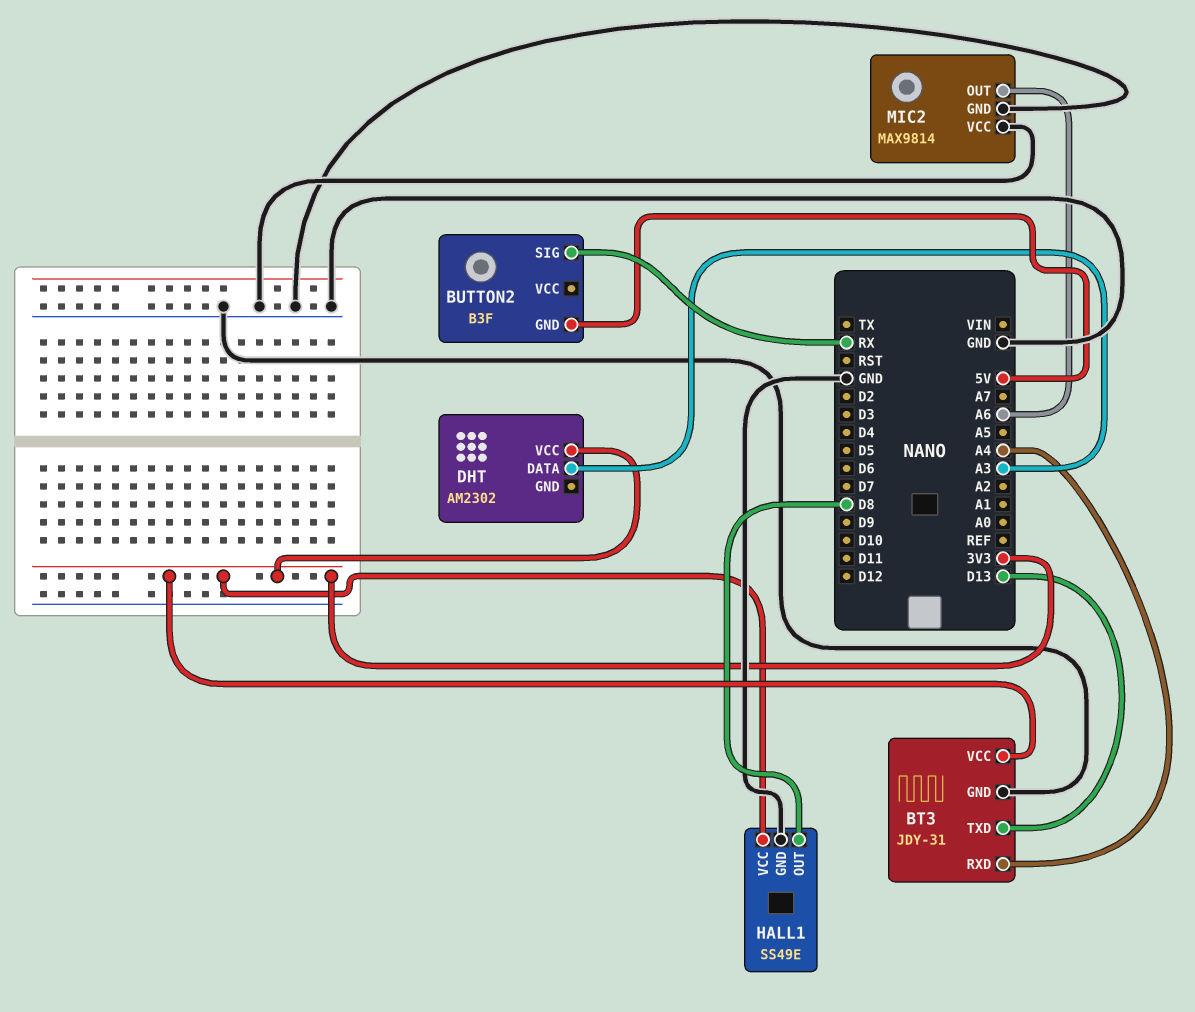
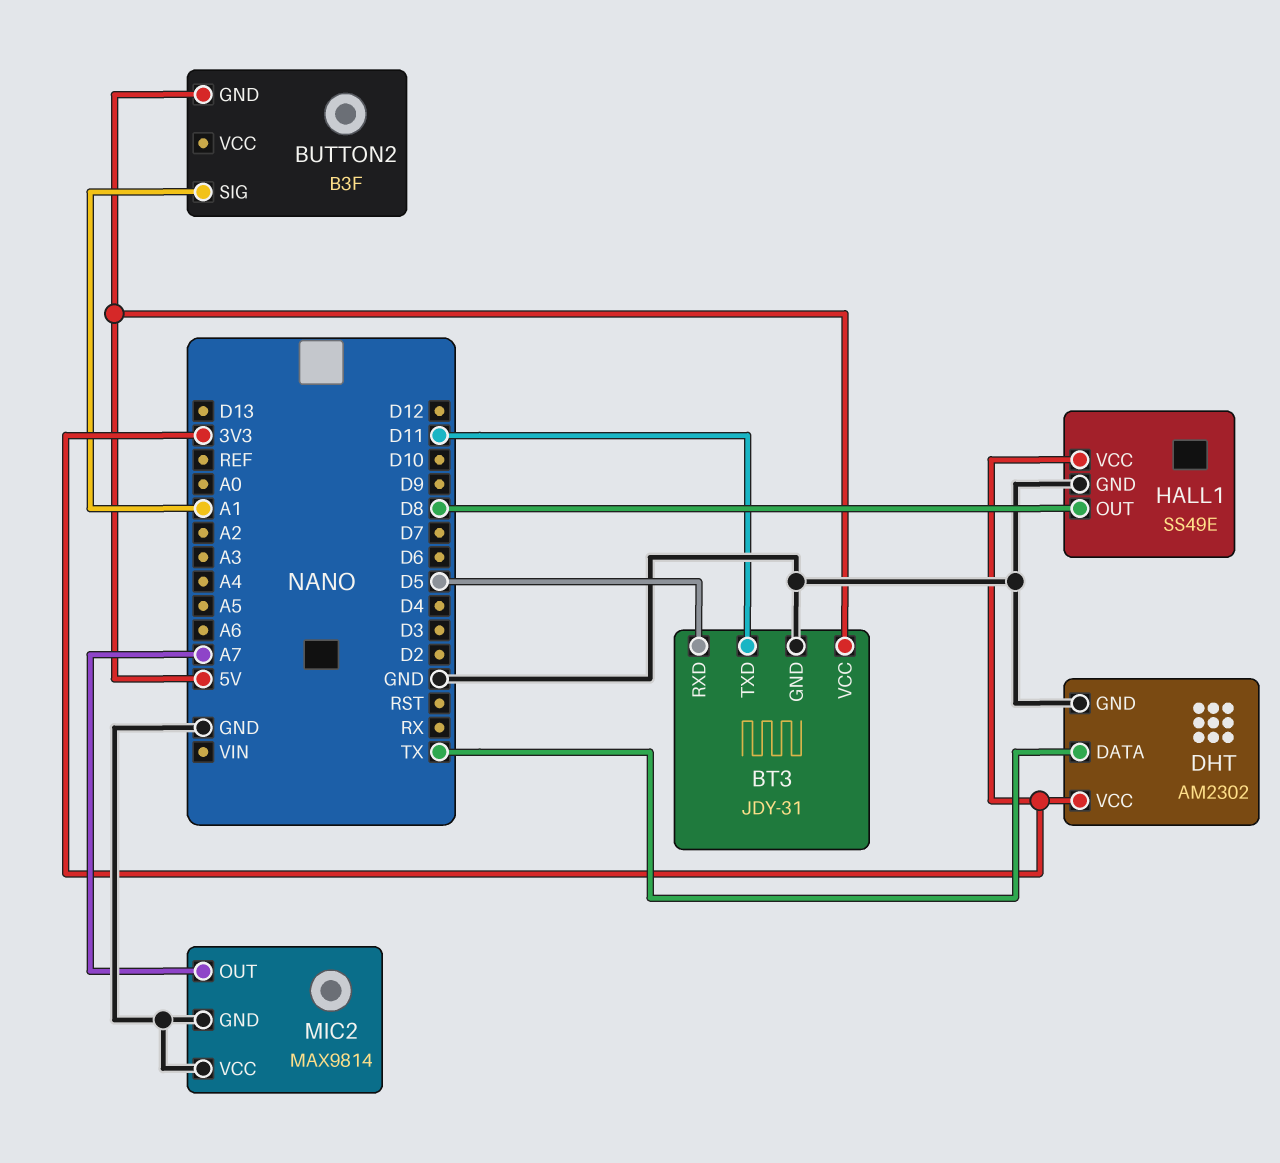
BT3 pin RXD: A4 -> D5
BT3 pin TXD: D13 -> D11
BT3 pin VCC: 3V3 -> 5V
BUTTON2 pin SIG: RX -> A1
DHT pin DATA: A3 -> TX
DHT pin GND: none -> GND
MIC2 pin OUT: A6 -> A7

